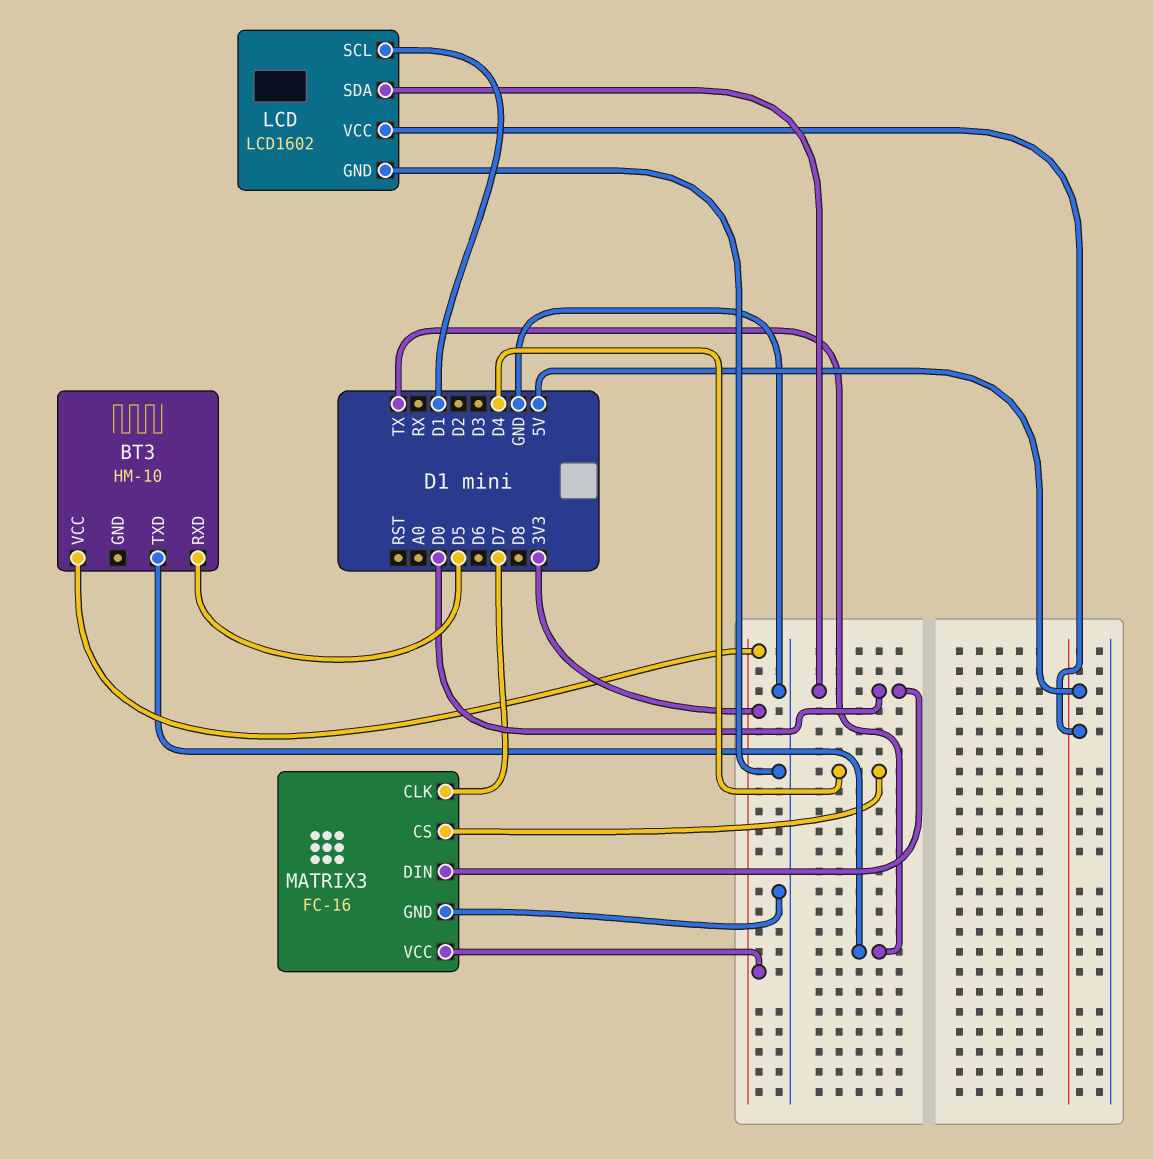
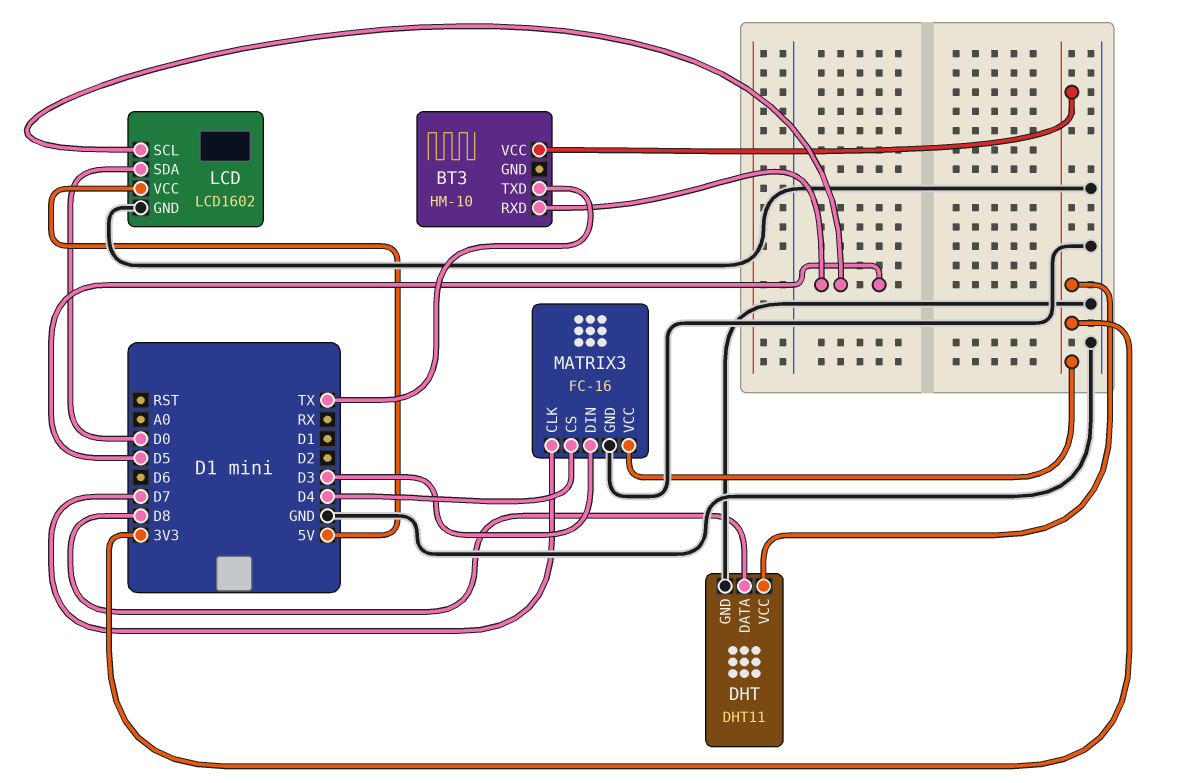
DHT: none -> DHT11
DHT pin DATA: none -> D8
DHT pin GND: none -> GND
DHT pin VCC: none -> 3V3
LCD pin SCL: D1 -> D5
MATRIX3 pin DIN: D0 -> D3

